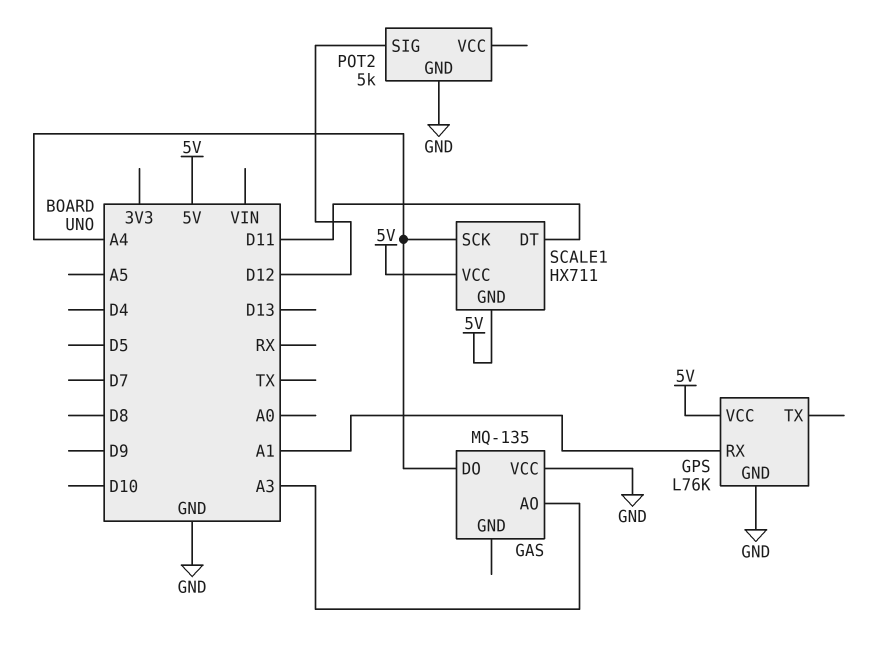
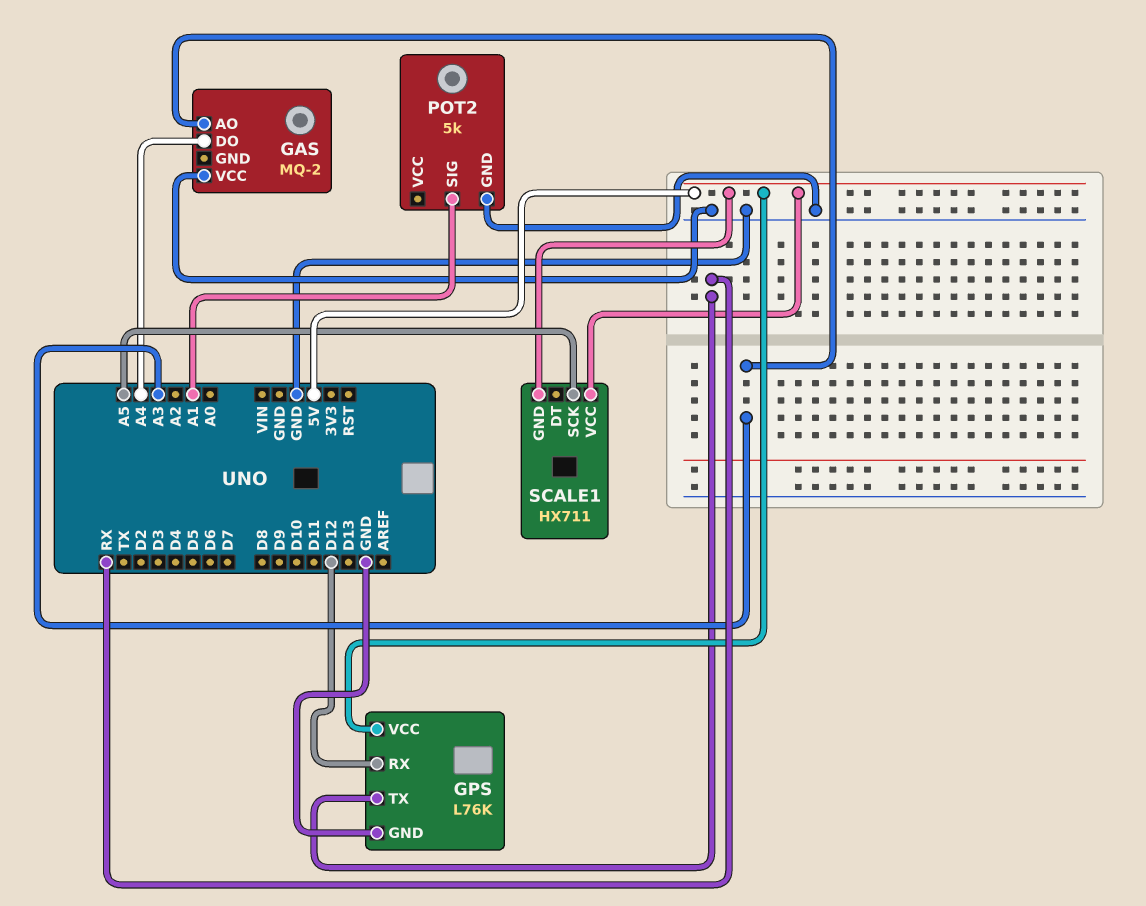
GAS: MQ-135 -> MQ-2
GPS pin RX: A1 -> D12
GPS pin TX: none -> RX
POT2 pin SIG: D12 -> A1
SCALE1 pin DT: D11 -> none
SCALE1 pin SCK: A4 -> A5

